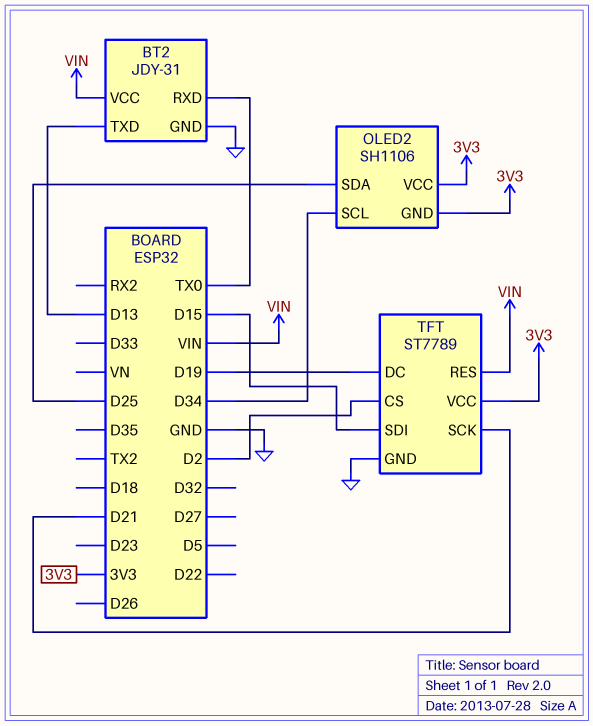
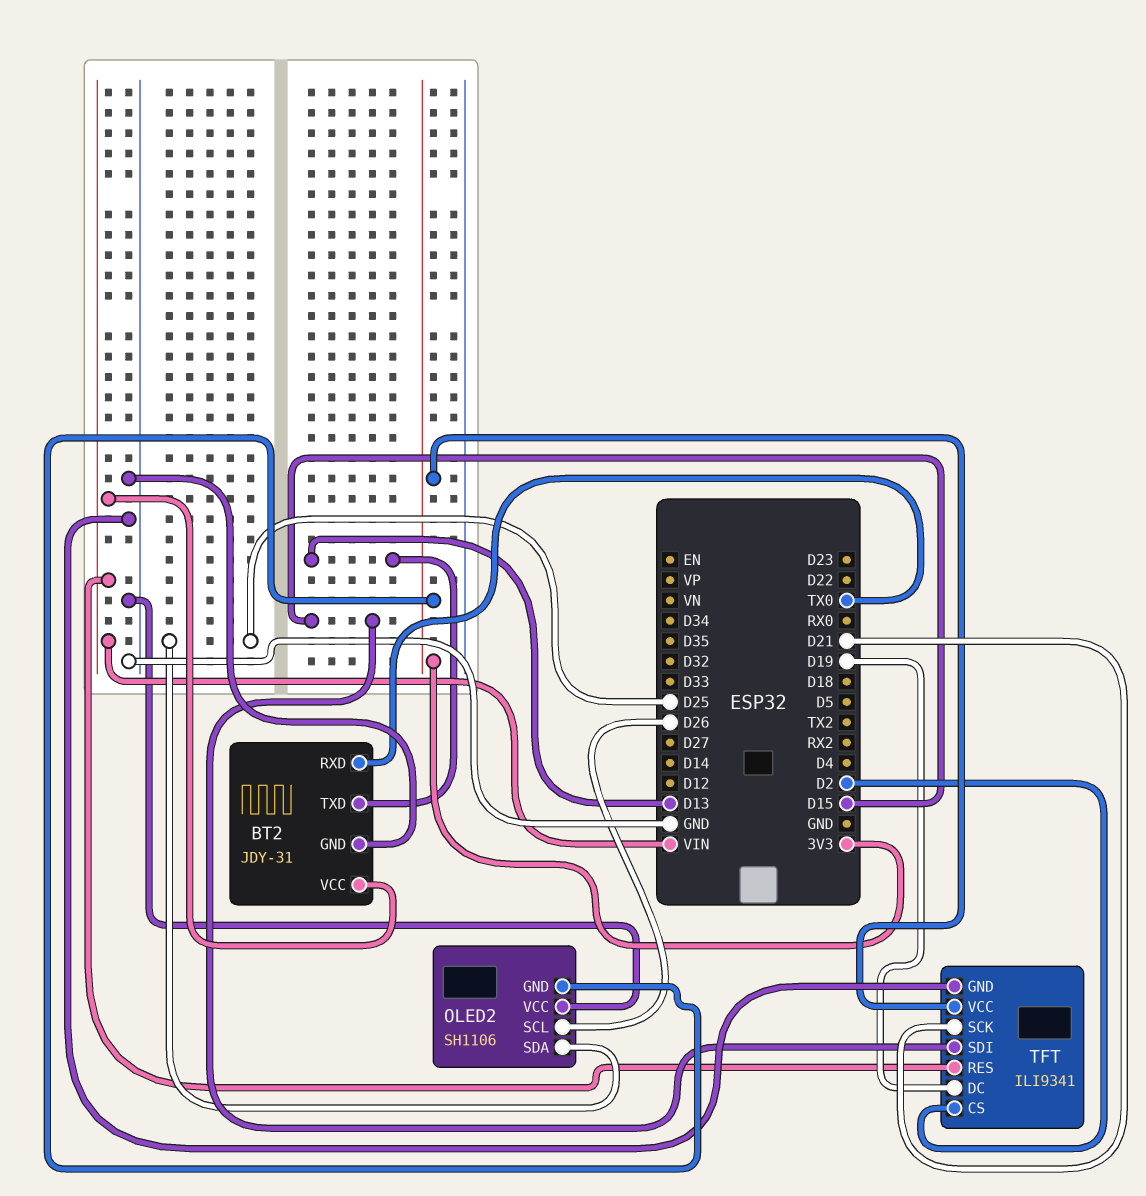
OLED2 pin SCL: D34 -> D26
OLED2 pin VCC: 3V3 -> GND
TFT: ST7789 -> ILI9341

